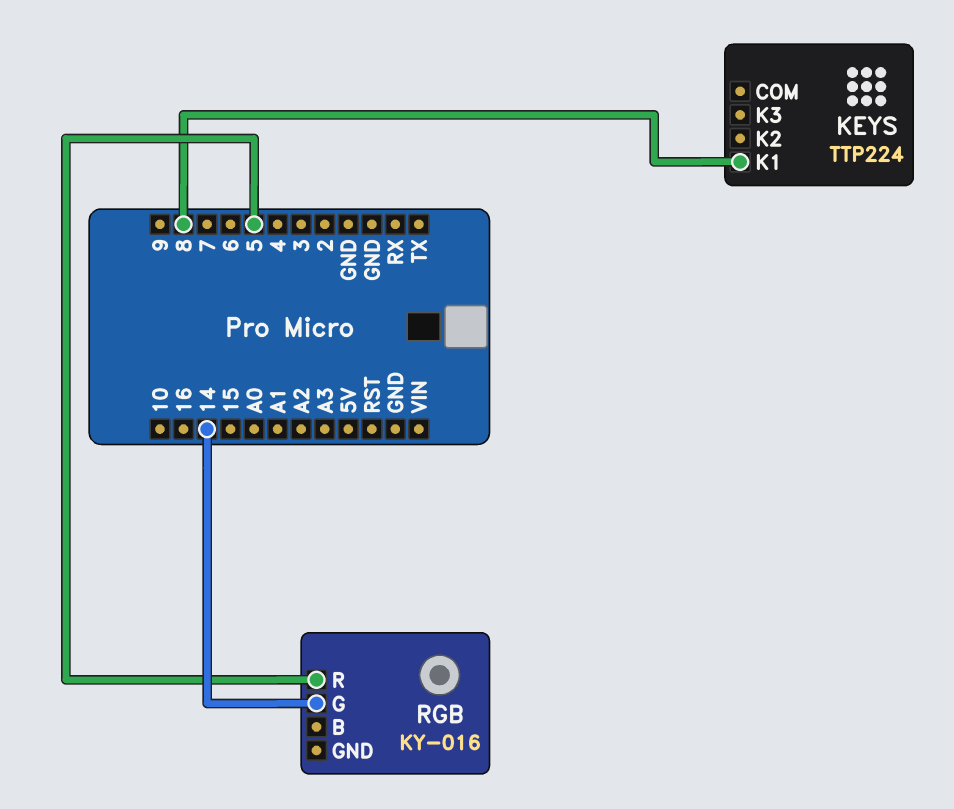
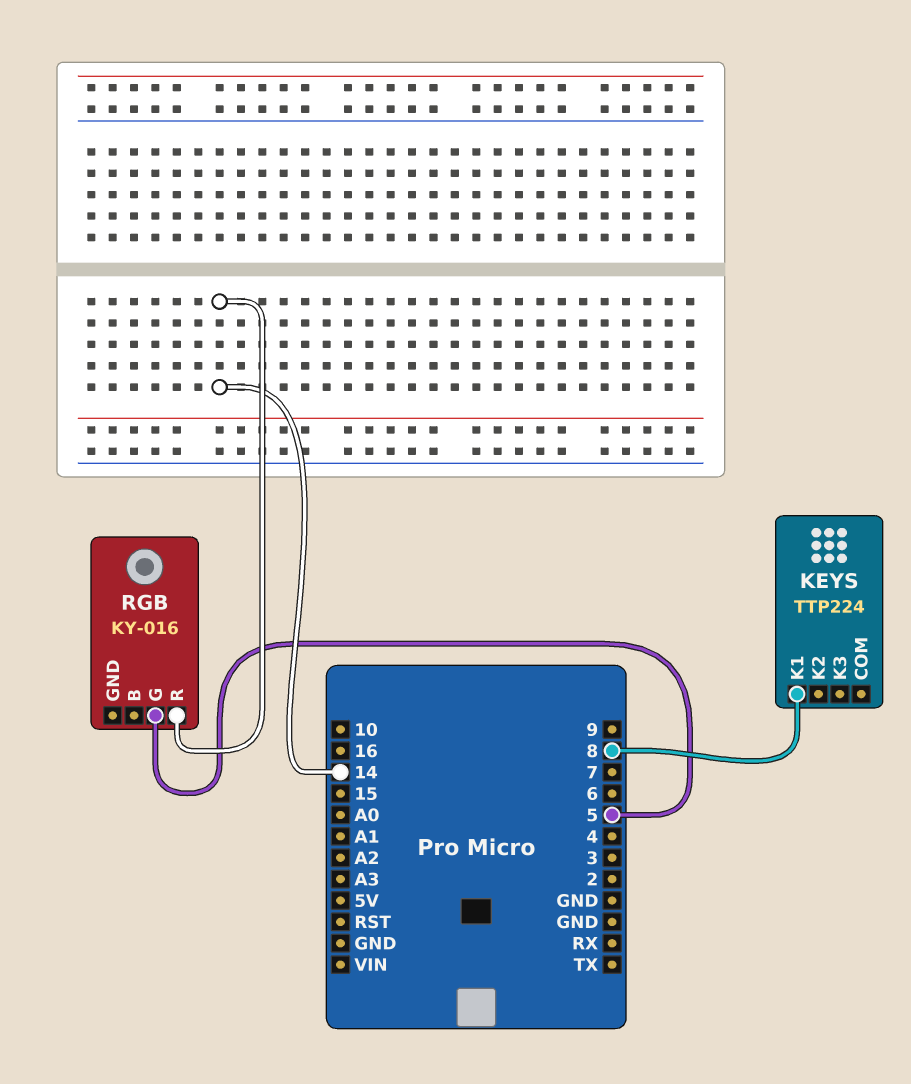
RGB pin G: 14 -> 5
RGB pin R: 5 -> 14

